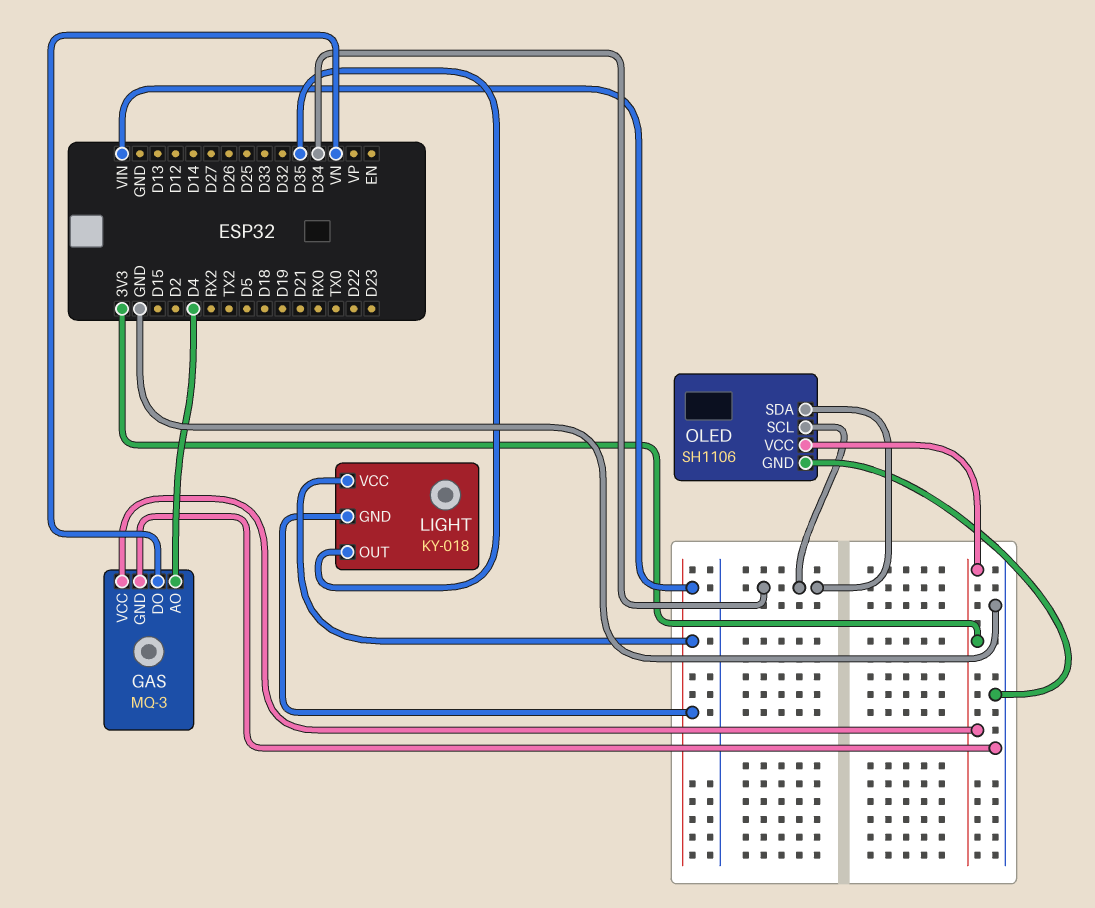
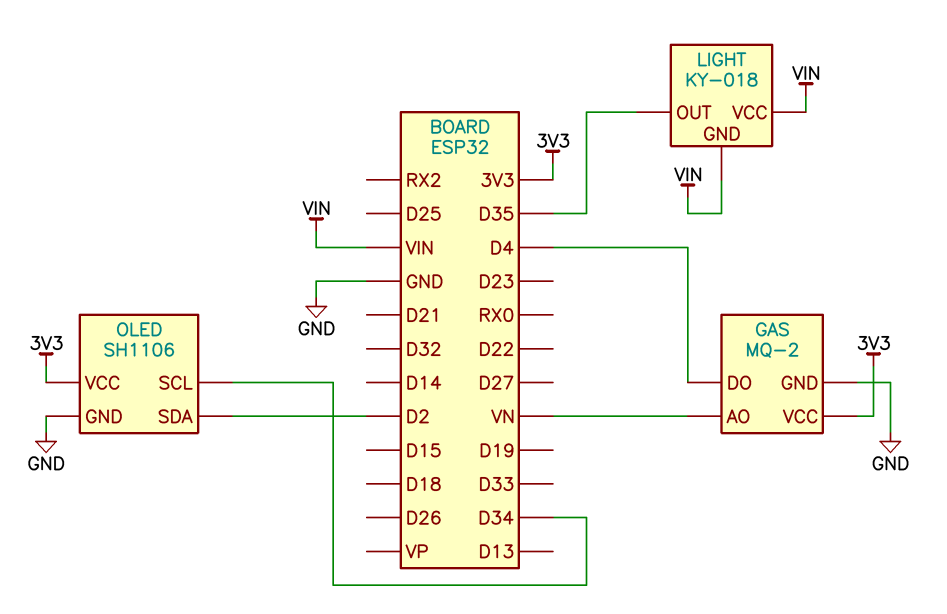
GAS: MQ-3 -> MQ-2
GAS pin AO: D4 -> VN
GAS pin DO: VN -> D4
OLED pin SDA: D34 -> D2

